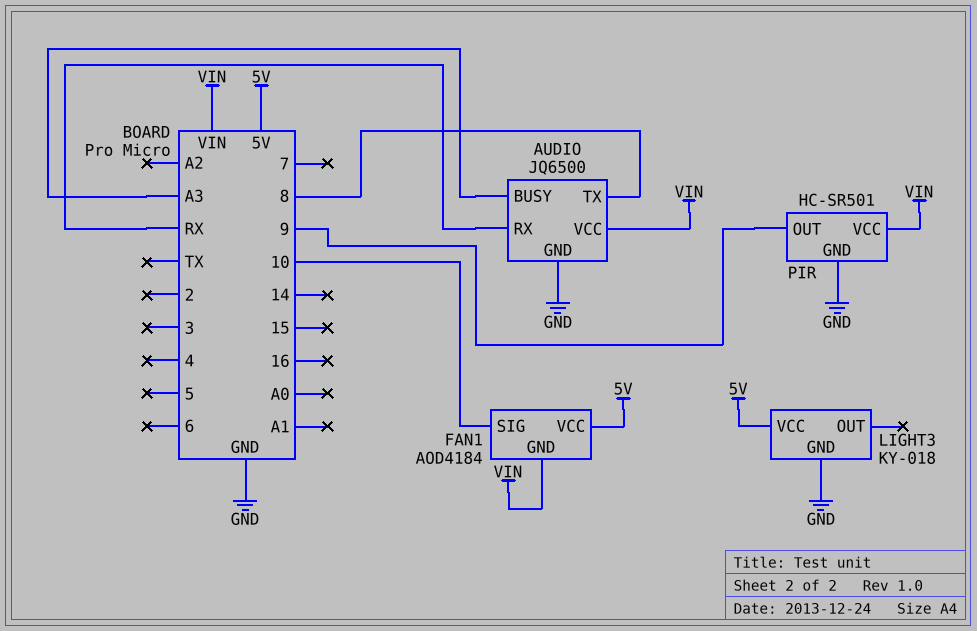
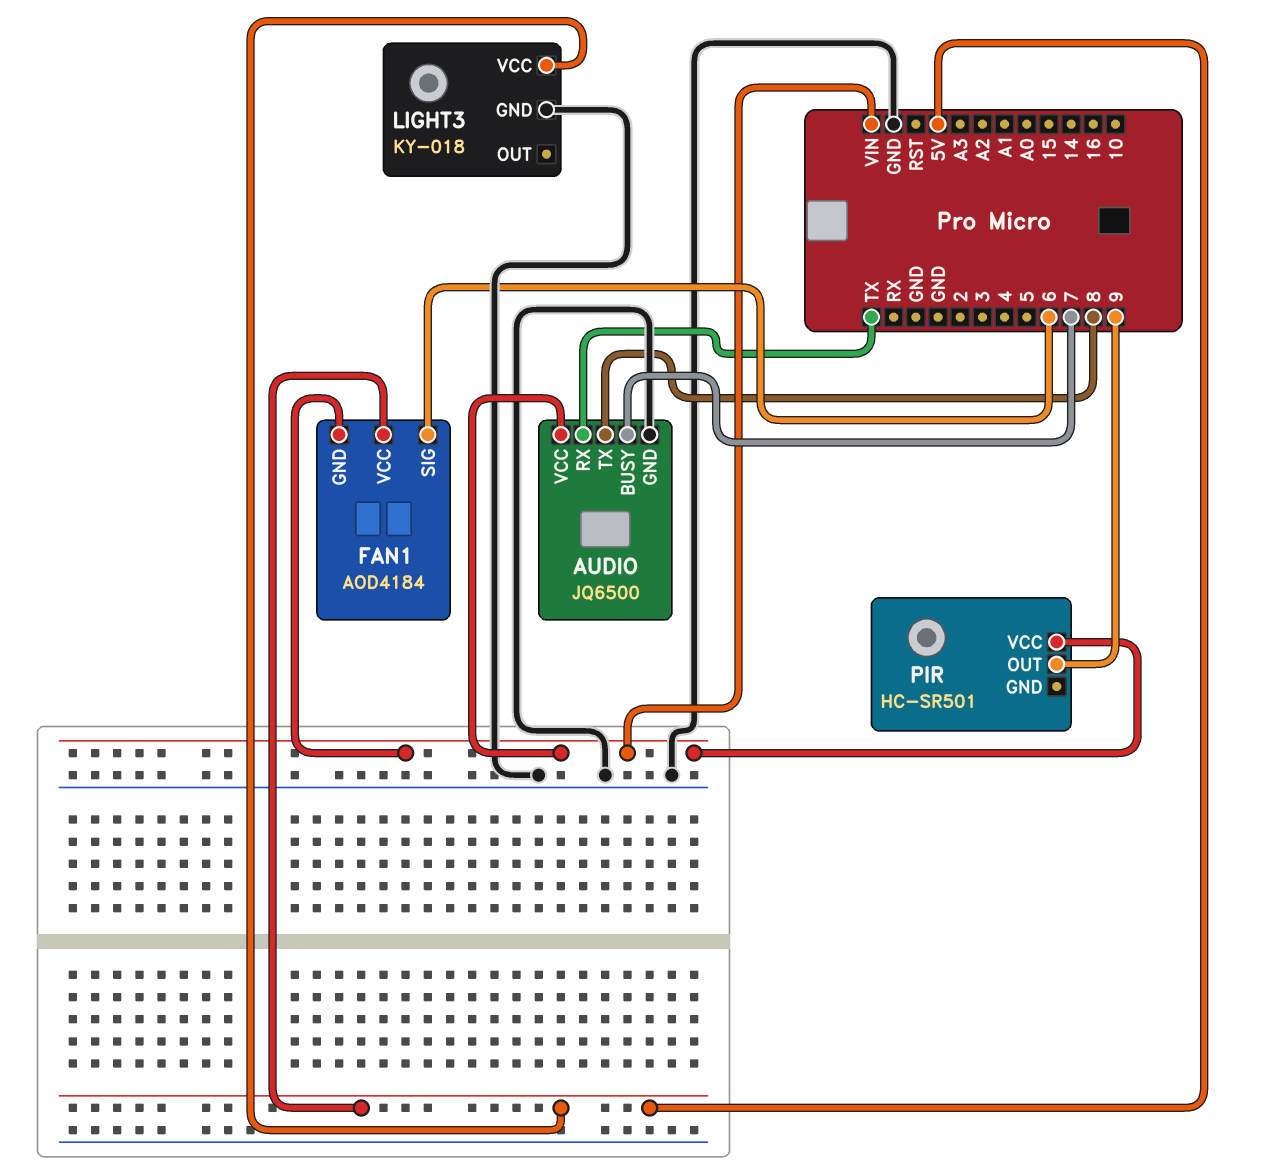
AUDIO pin BUSY: A3 -> 7
AUDIO pin RX: RX -> TX
FAN1 pin SIG: 10 -> 6
PIR pin GND: GND -> none

